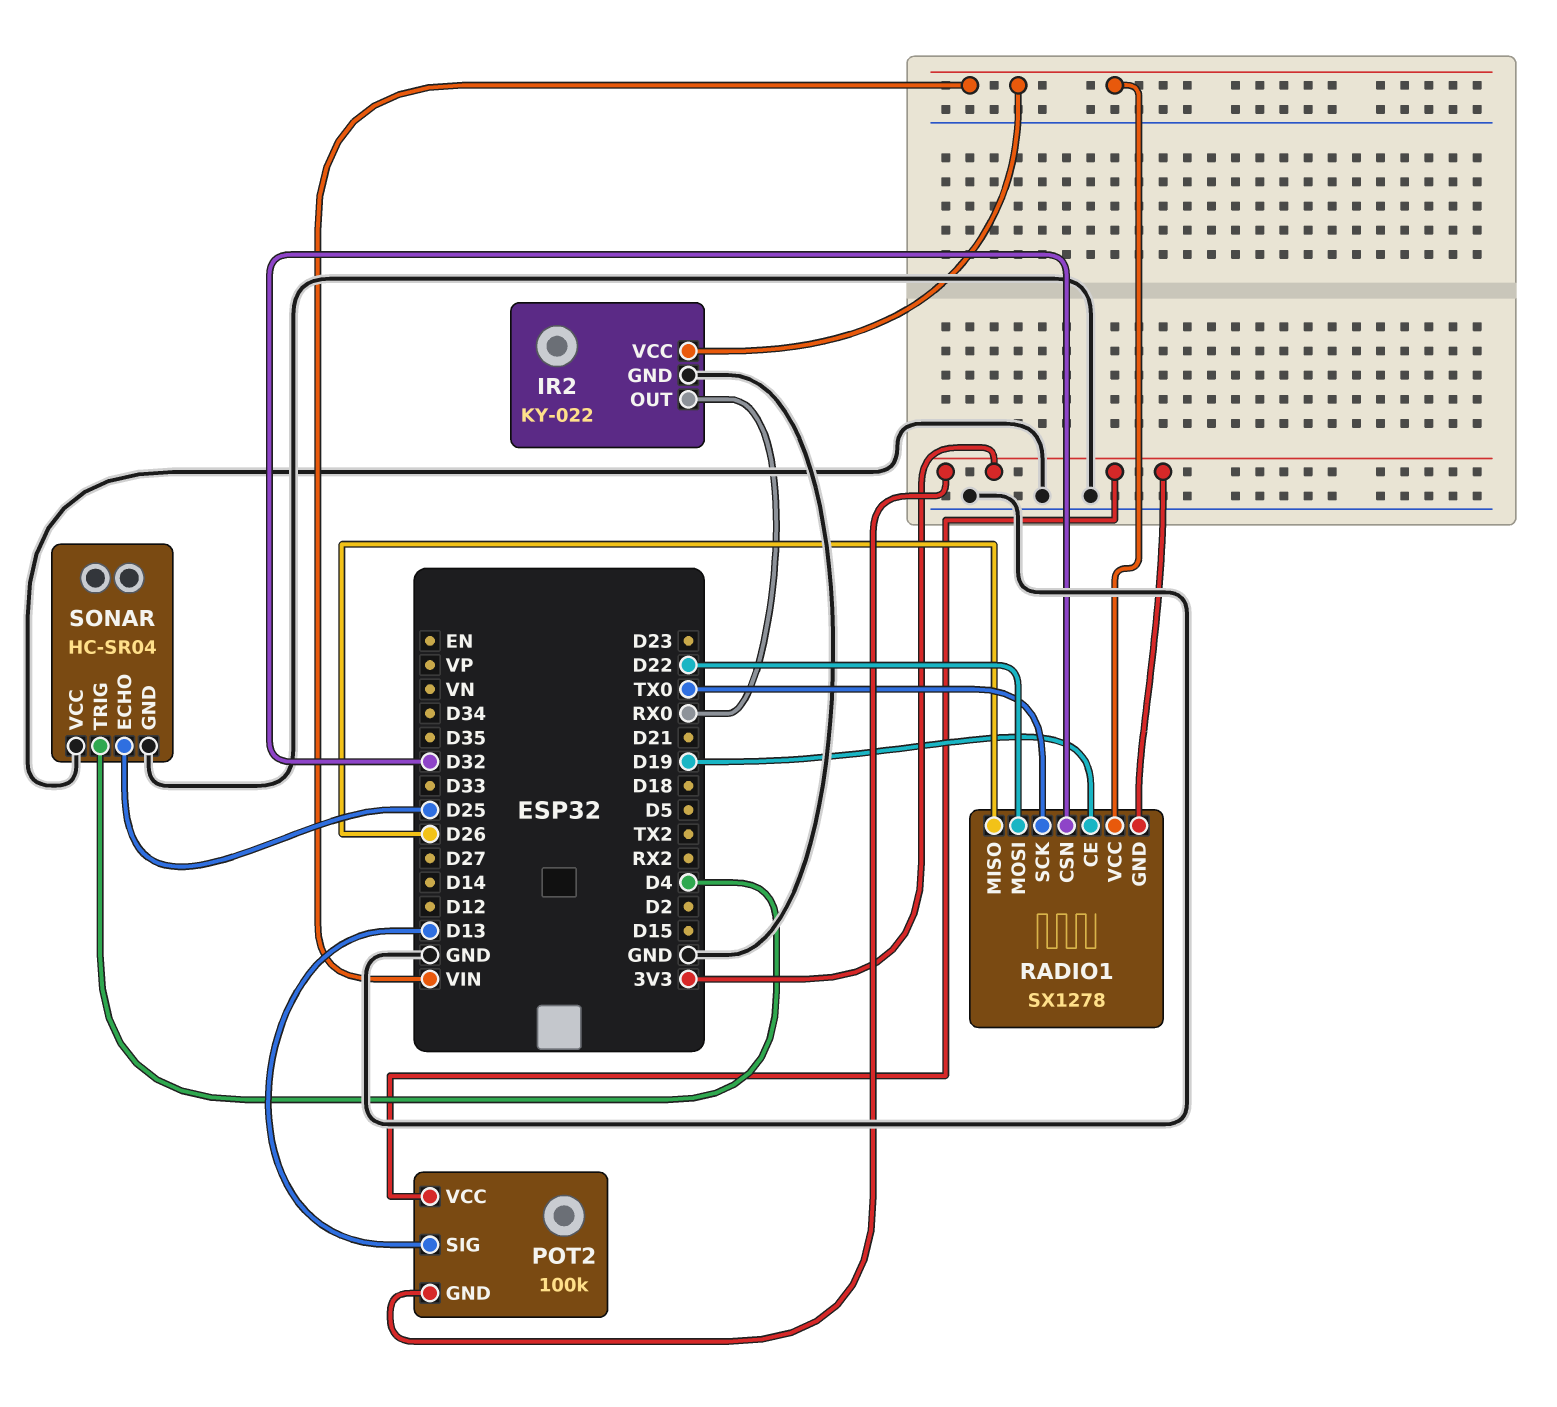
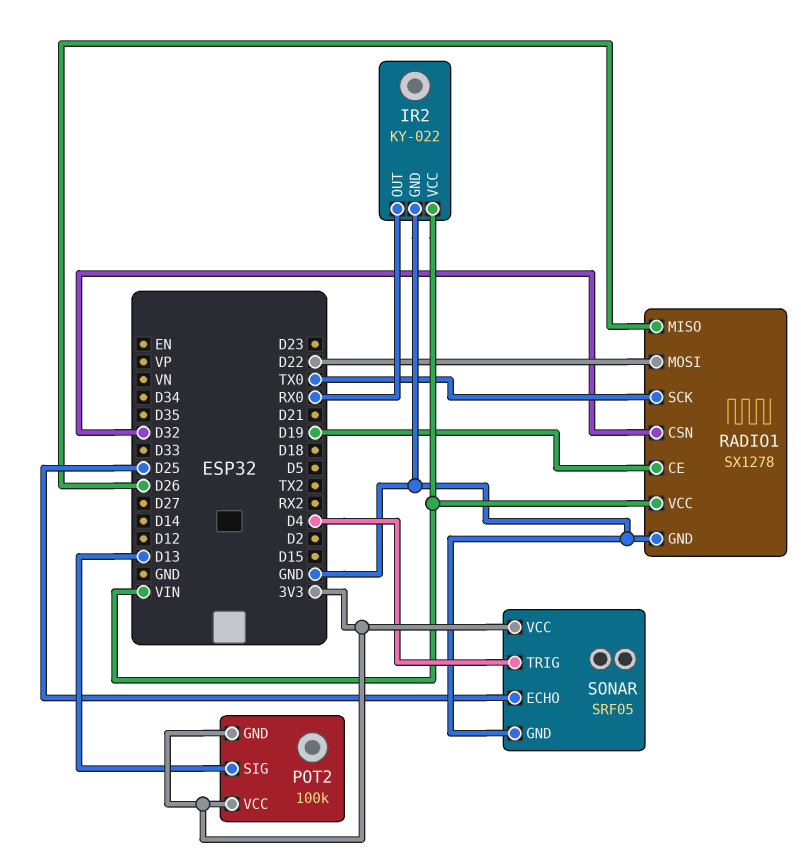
RADIO1 pin GND: 3V3 -> GND
SONAR: HC-SR04 -> SRF05
SONAR pin VCC: GND -> 3V3

